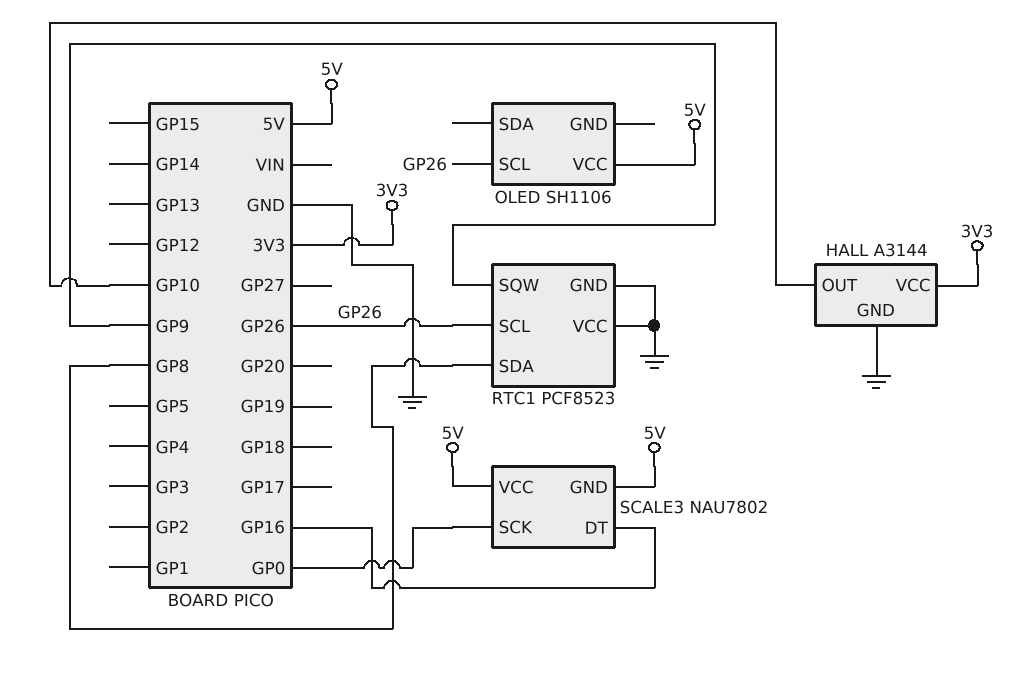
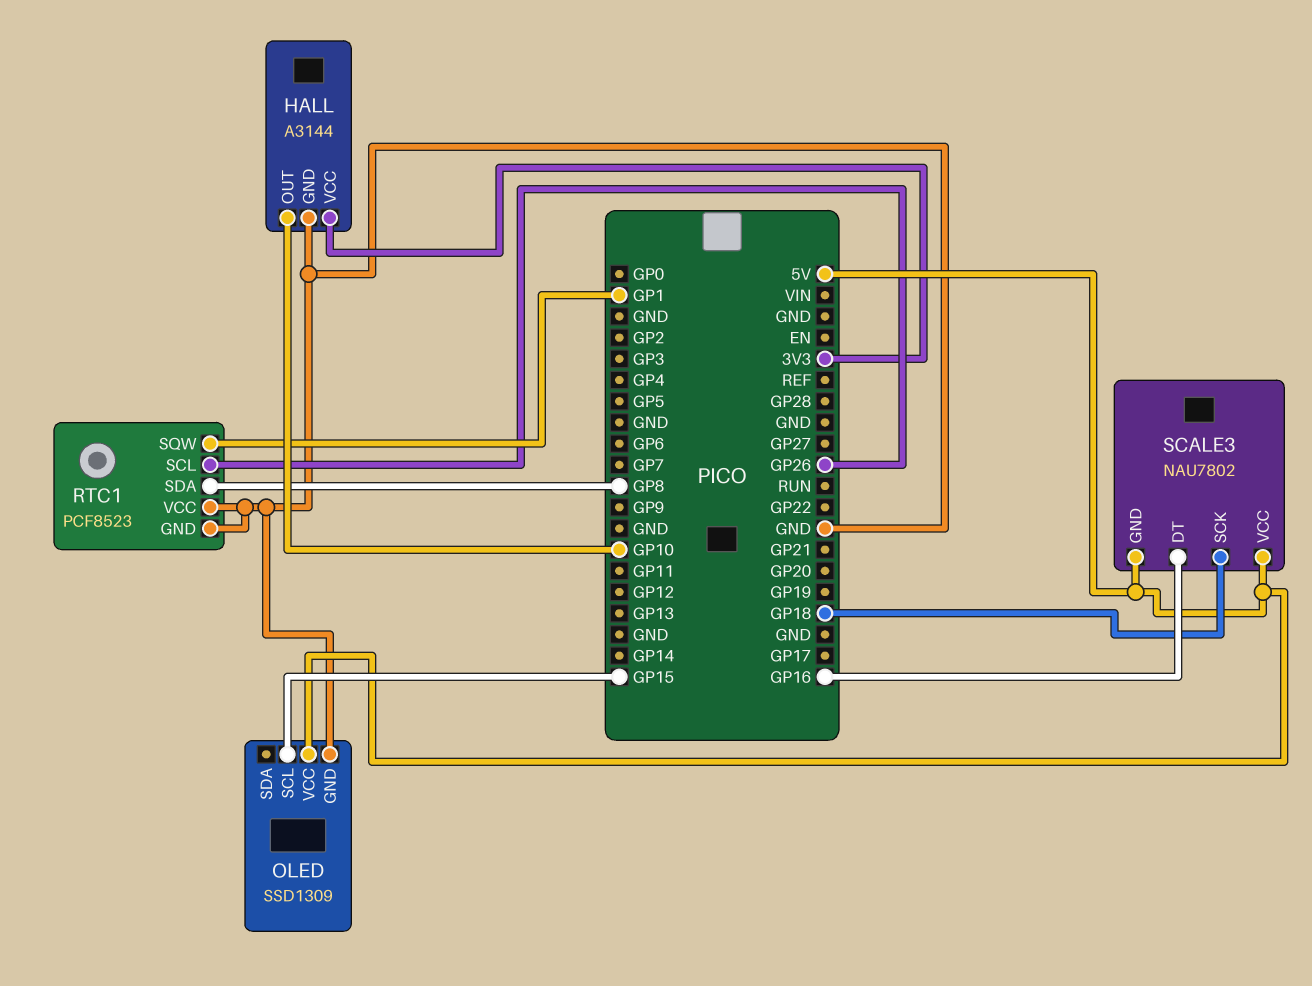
OLED: SH1106 -> SSD1309
OLED pin GND: none -> GND
OLED pin SCL: GP26 -> GP15
RTC1 pin SQW: GP9 -> GP1
SCALE3 pin SCK: GP0 -> GP18

